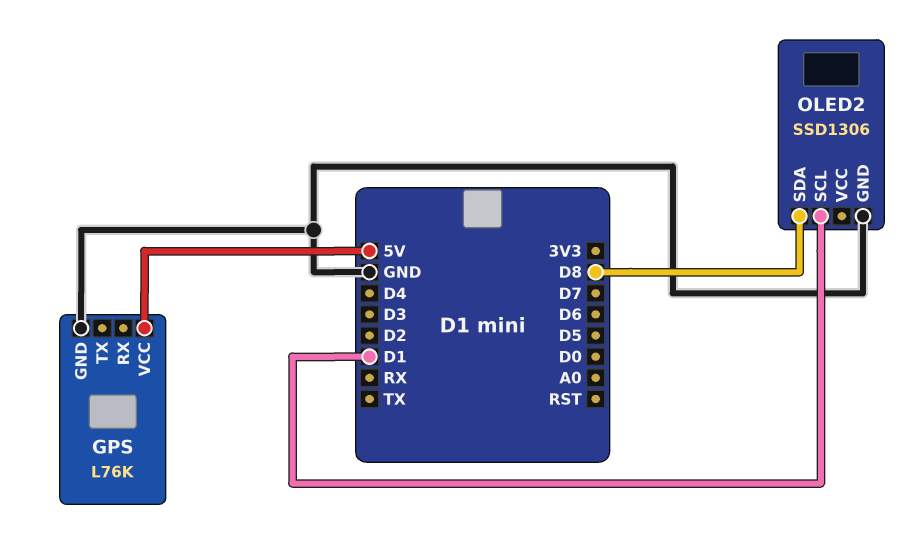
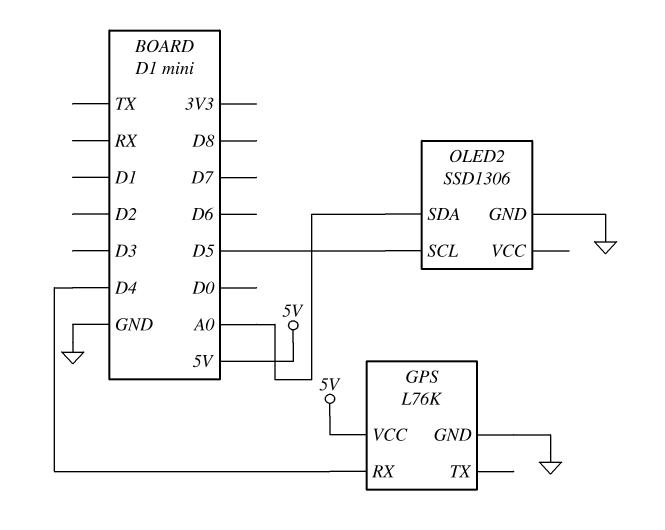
GPS pin RX: none -> D4
OLED2 pin SCL: D1 -> D5
OLED2 pin SDA: D8 -> A0

